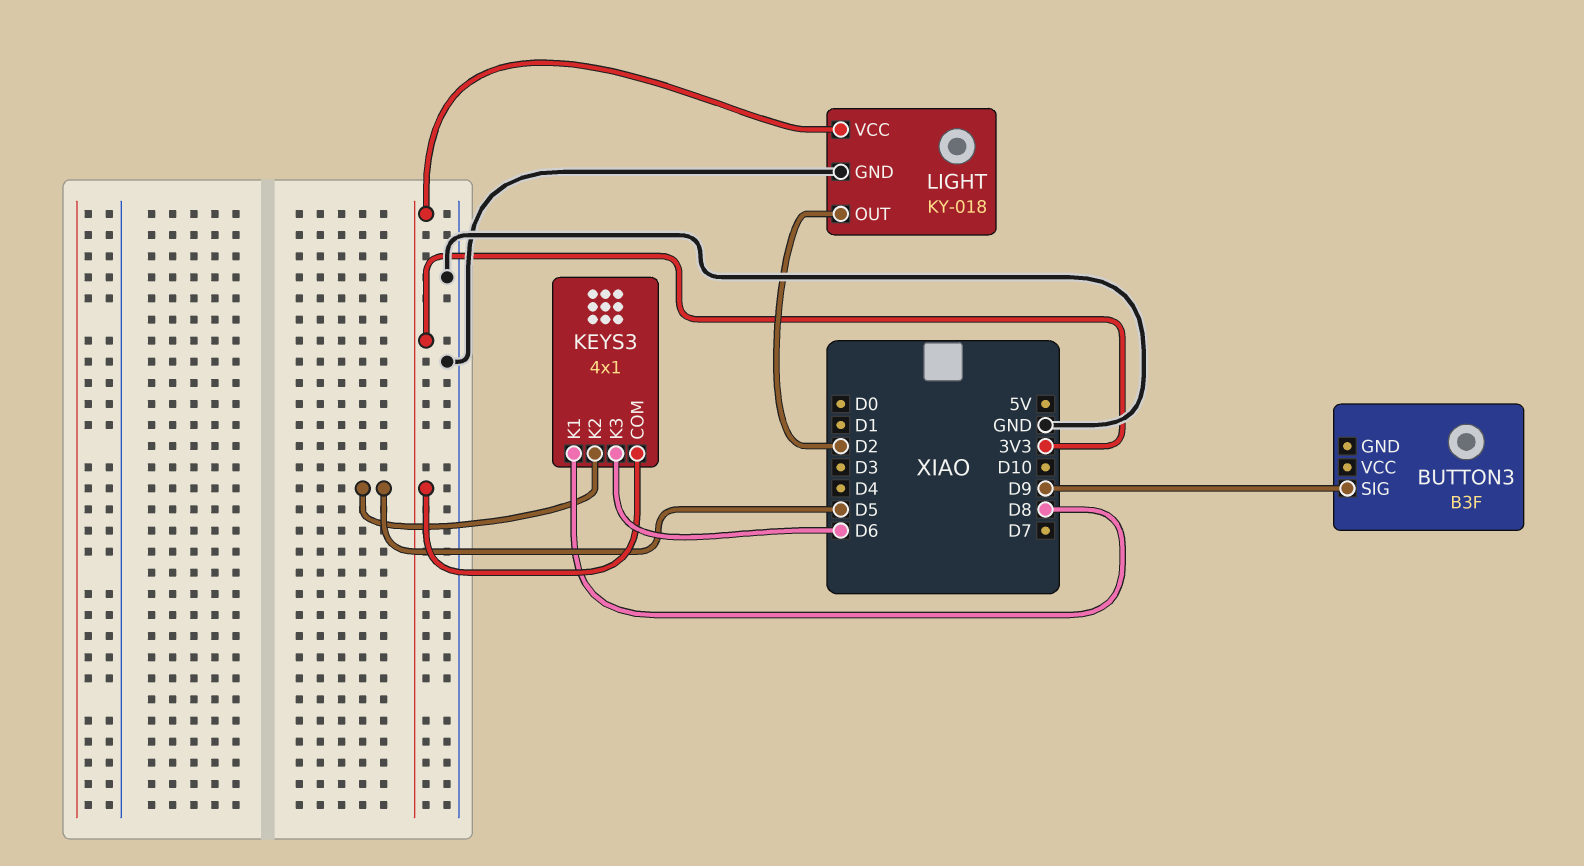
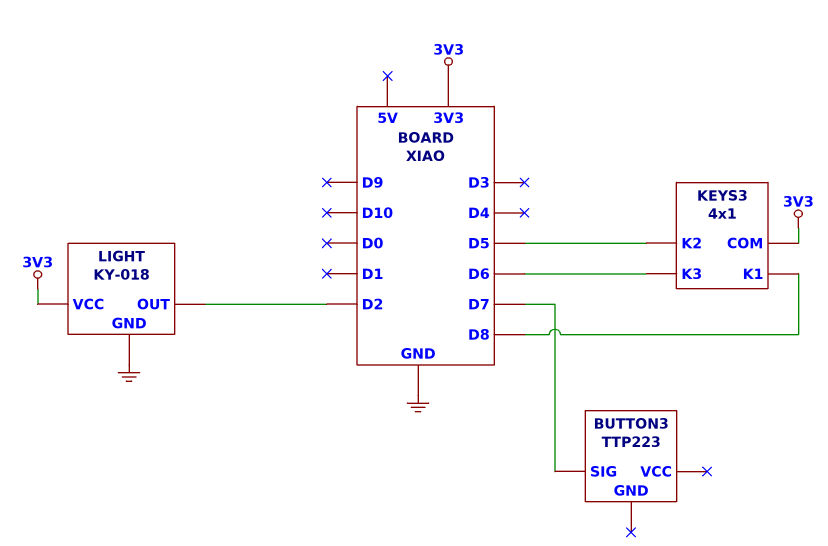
BUTTON3: B3F -> TTP223
BUTTON3 pin SIG: D9 -> D7

